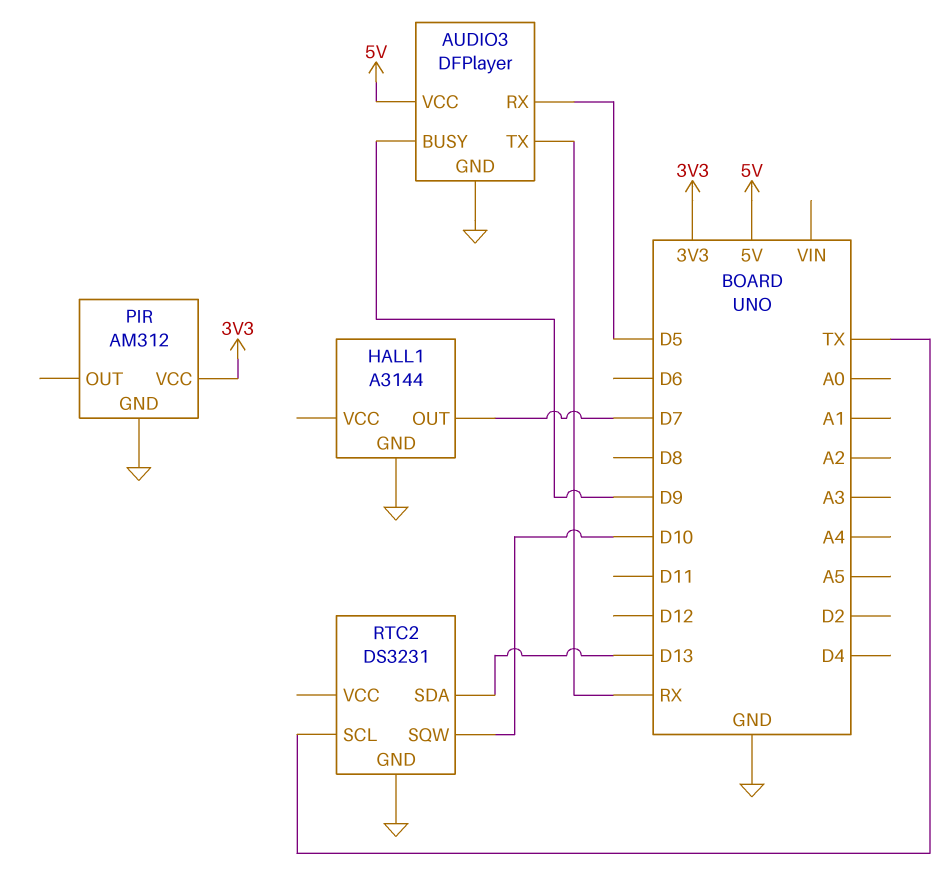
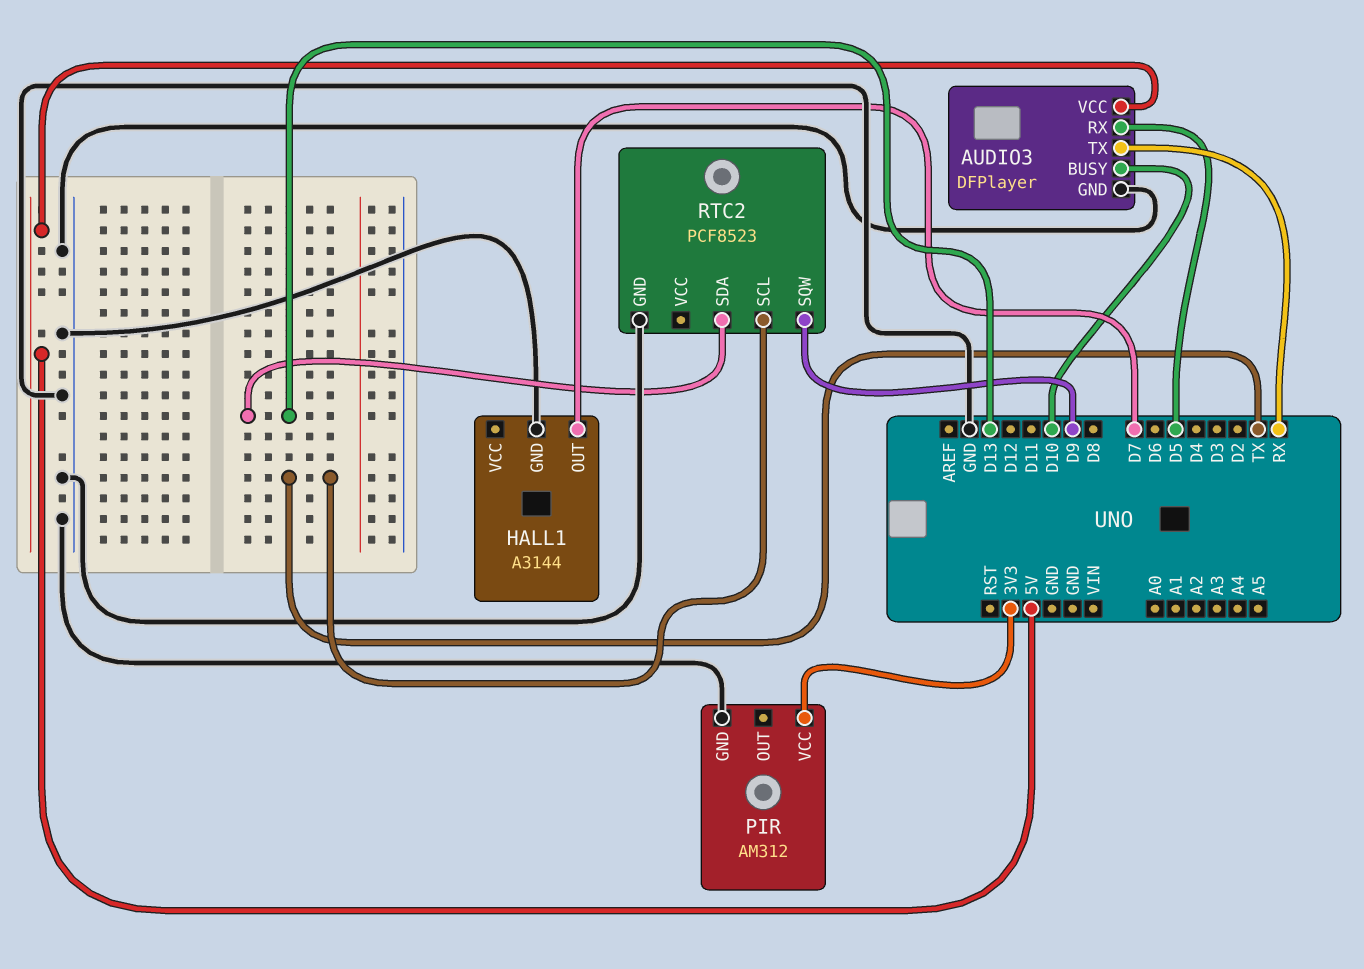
AUDIO3 pin BUSY: D9 -> D10
RTC2: DS3231 -> PCF8523
RTC2 pin SQW: D10 -> D9

